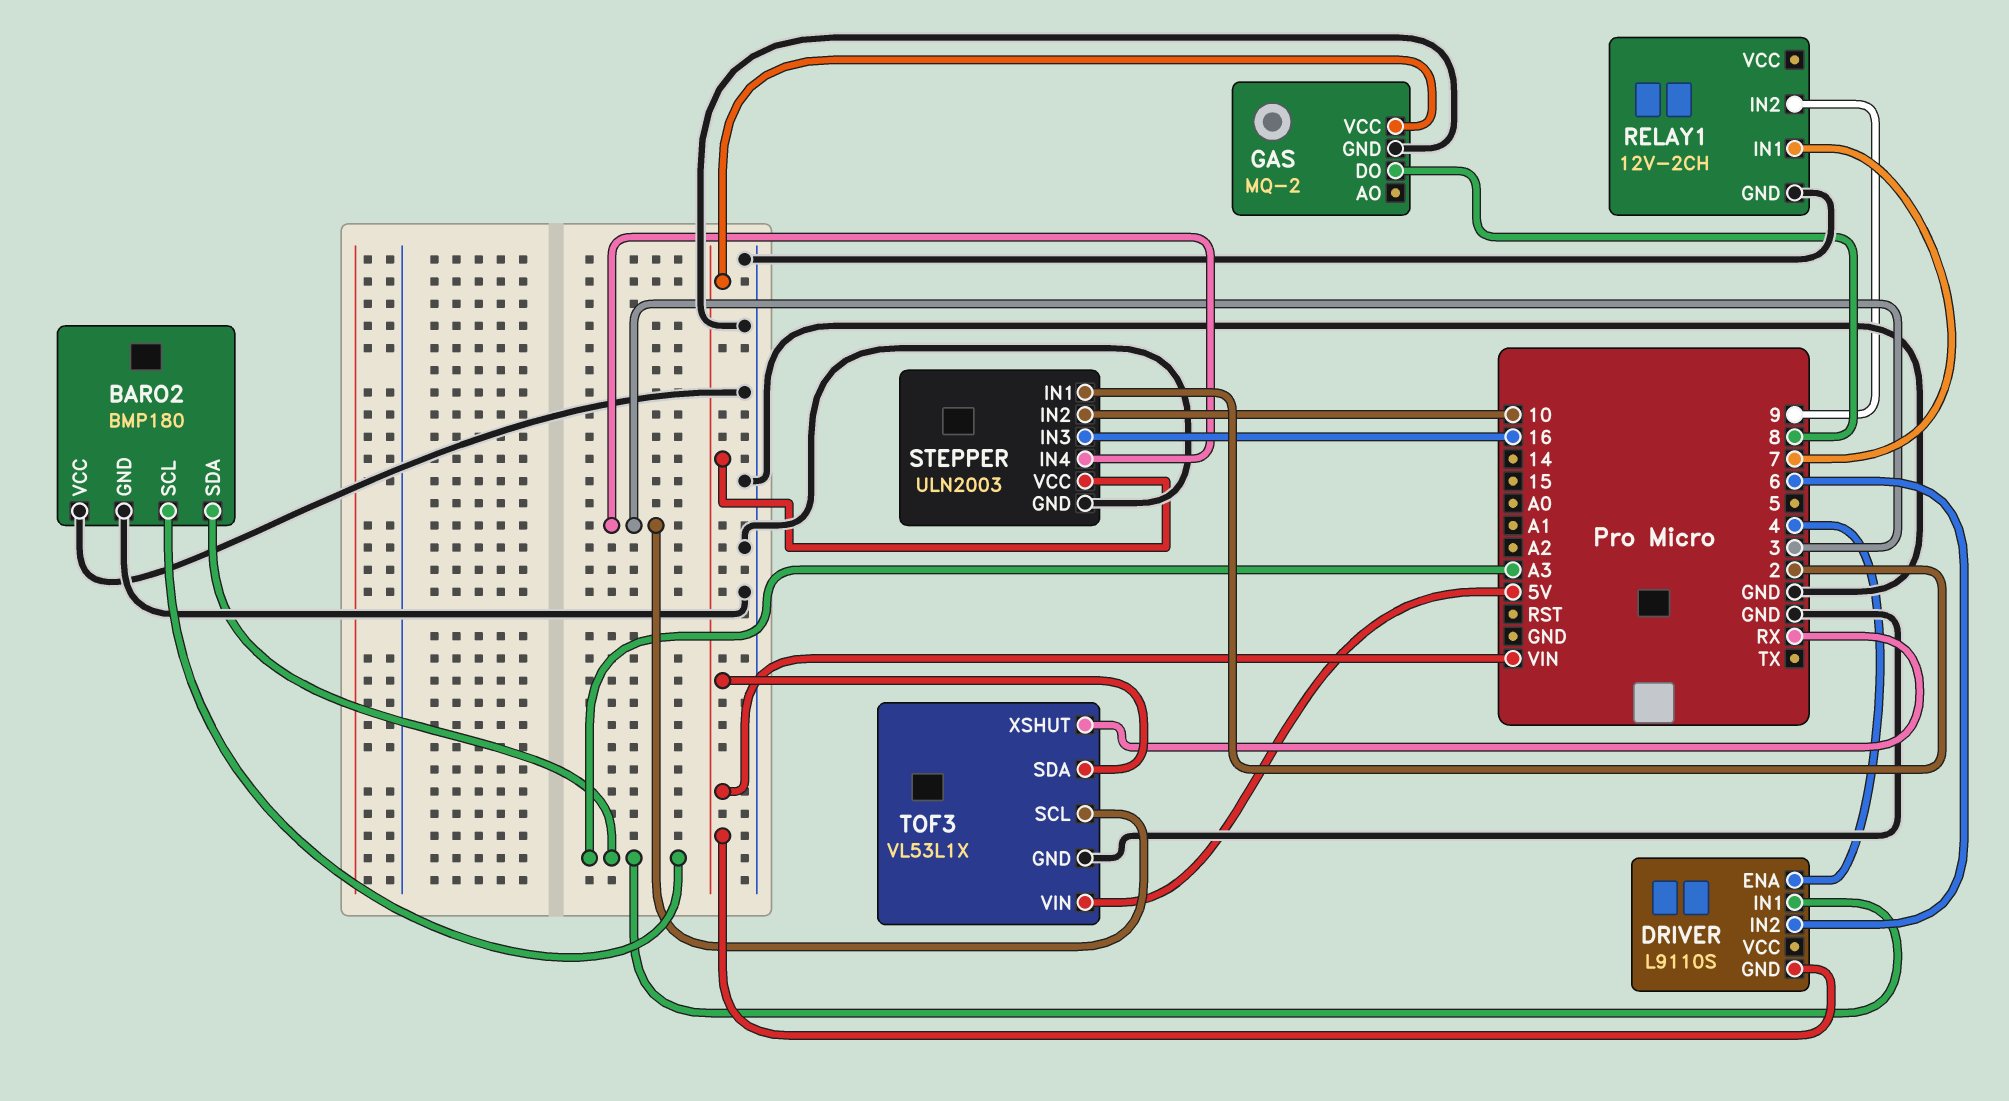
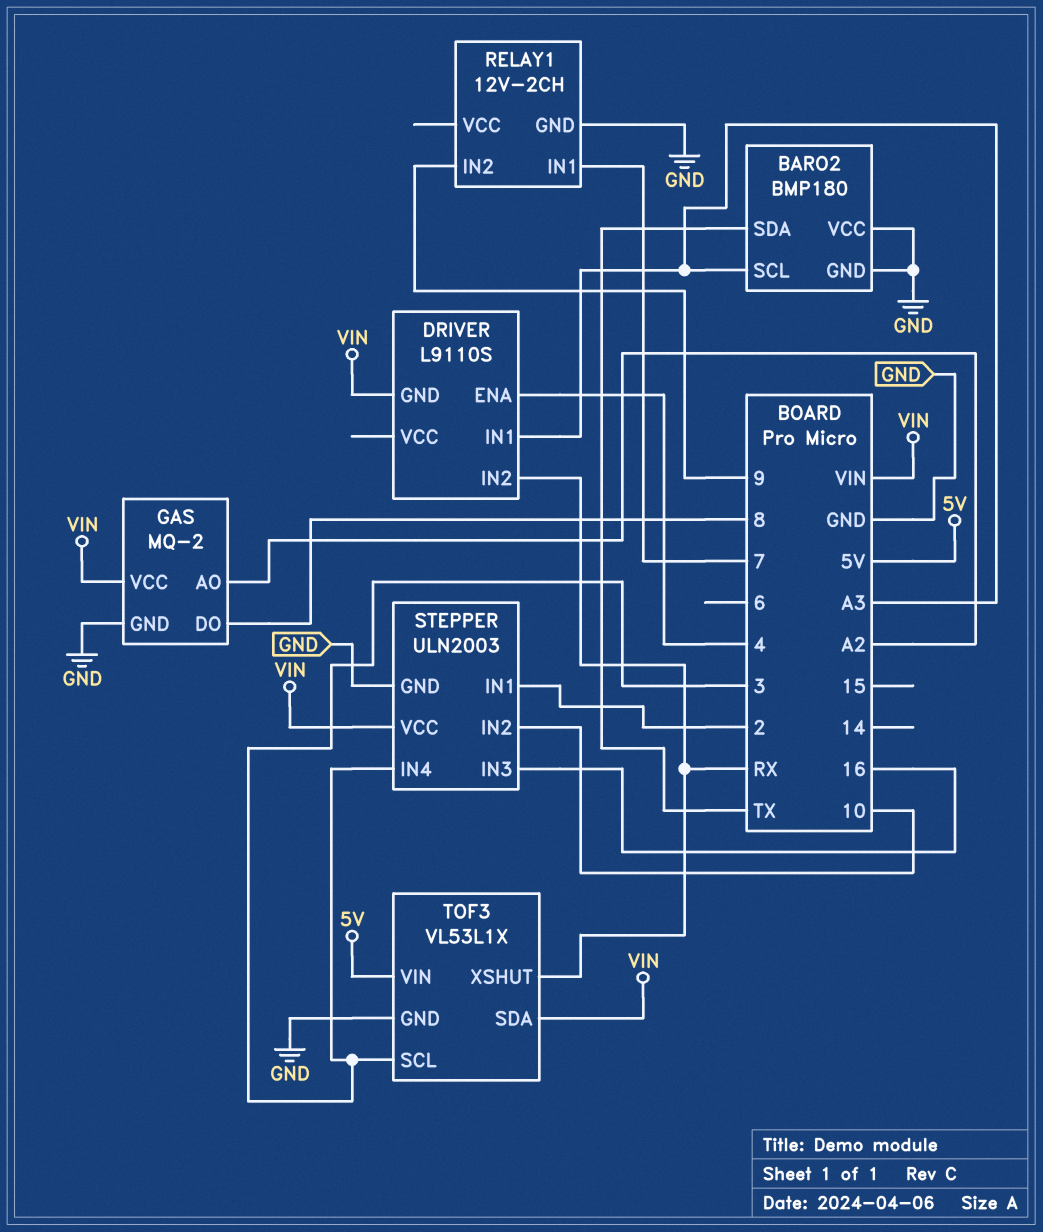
BARO2 pin SDA: A3 -> TX
DRIVER pin IN2: 6 -> RX
GAS pin AO: none -> A2

